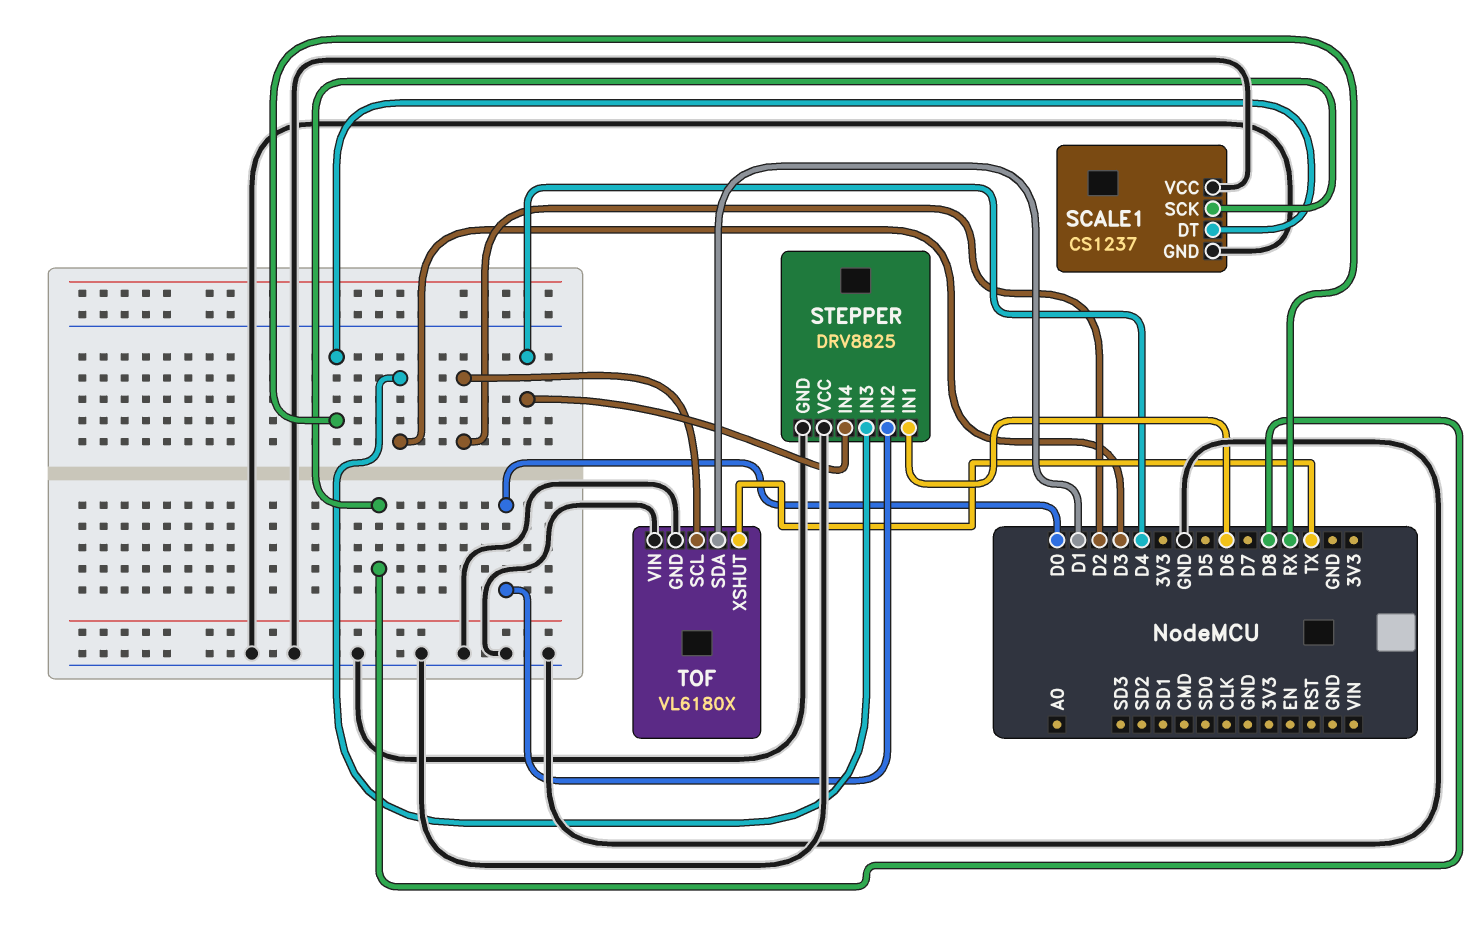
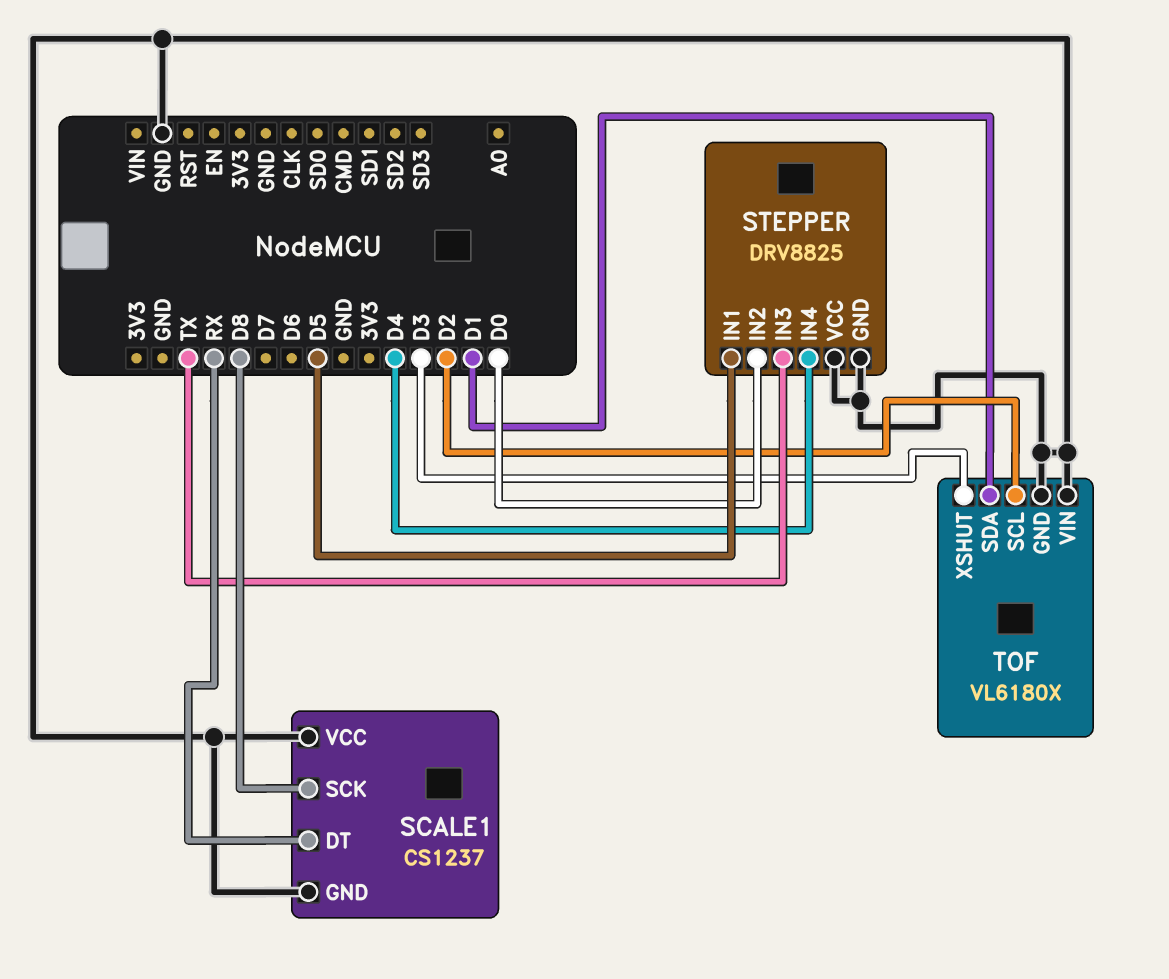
STEPPER pin IN1: D6 -> D5
STEPPER pin IN3: D3 -> TX
TOF pin XSHUT: TX -> D3

